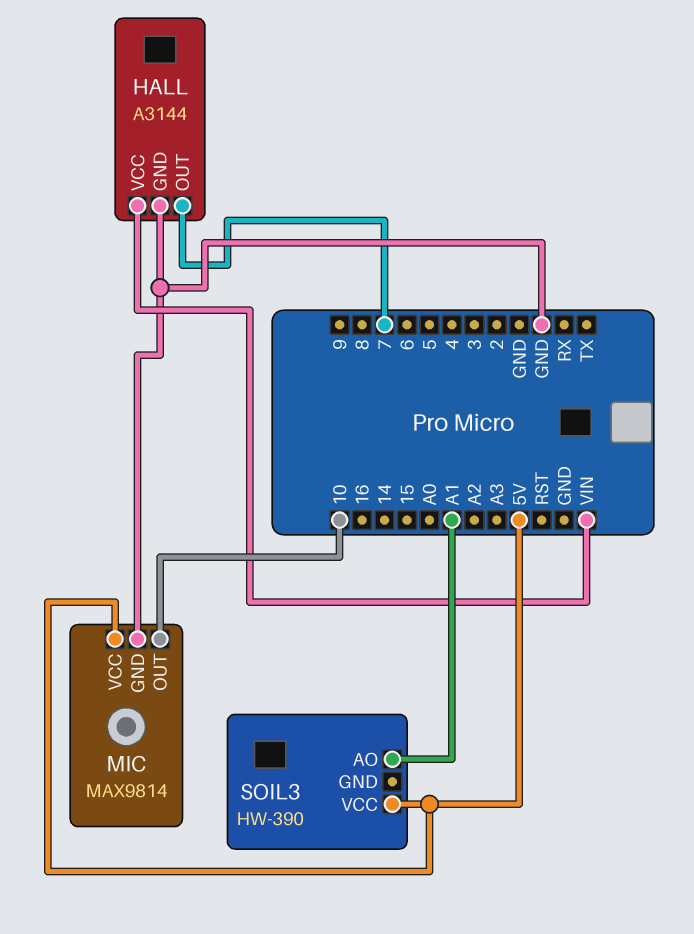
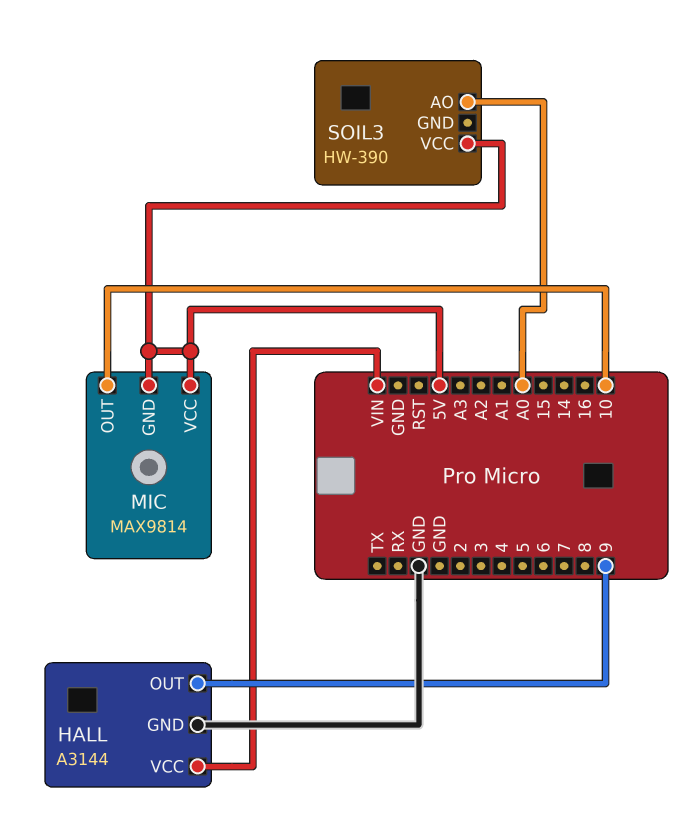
HALL pin OUT: 7 -> 9
MIC pin GND: GND -> 5V
SOIL3 pin AO: A1 -> A0

